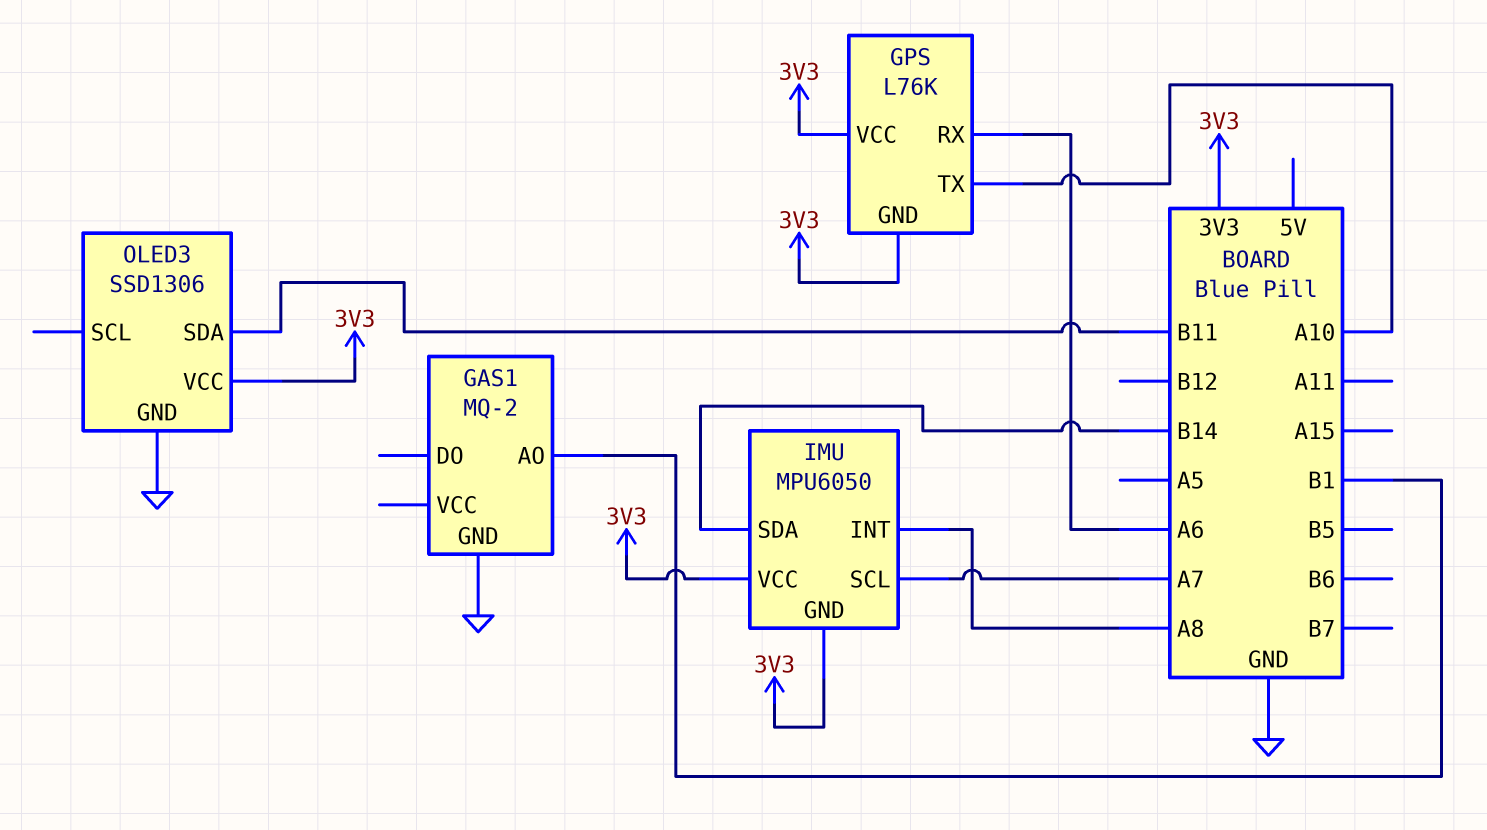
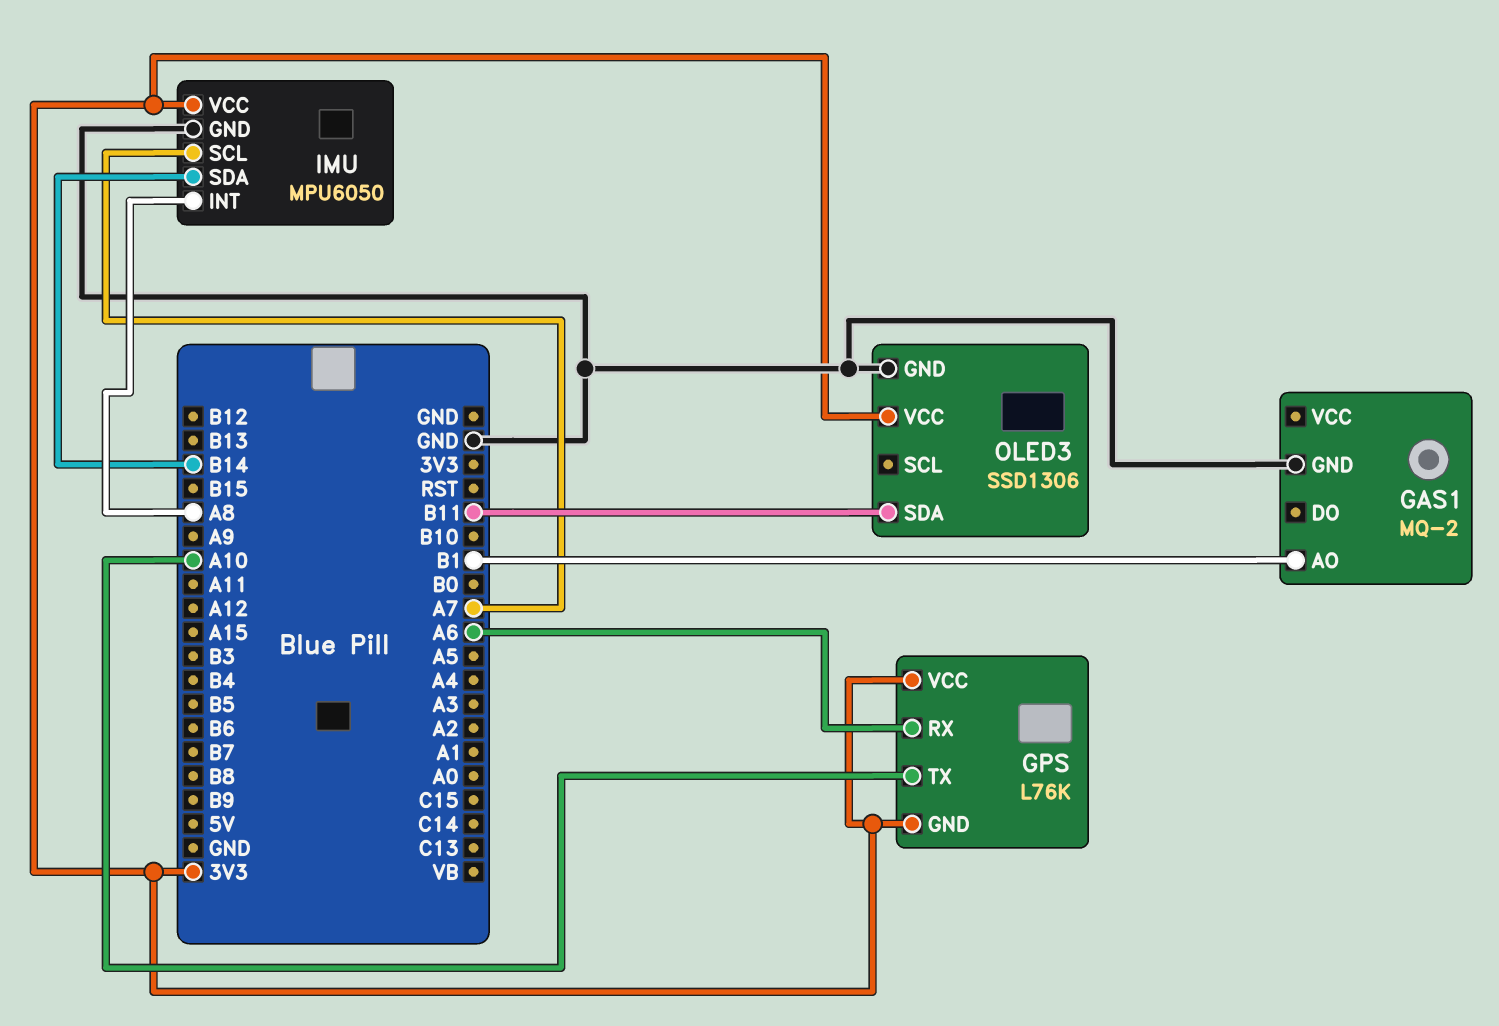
IMU pin GND: 3V3 -> GND

